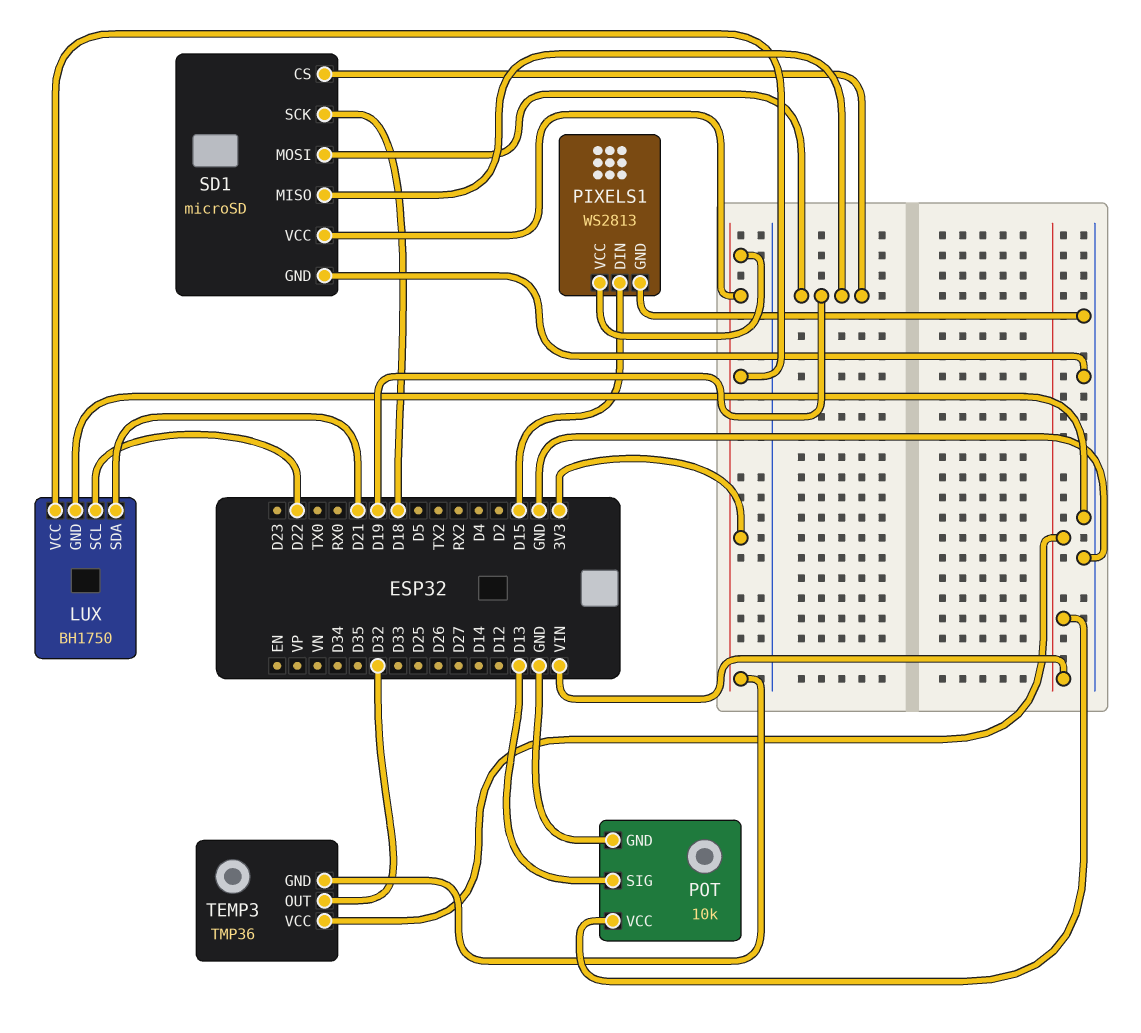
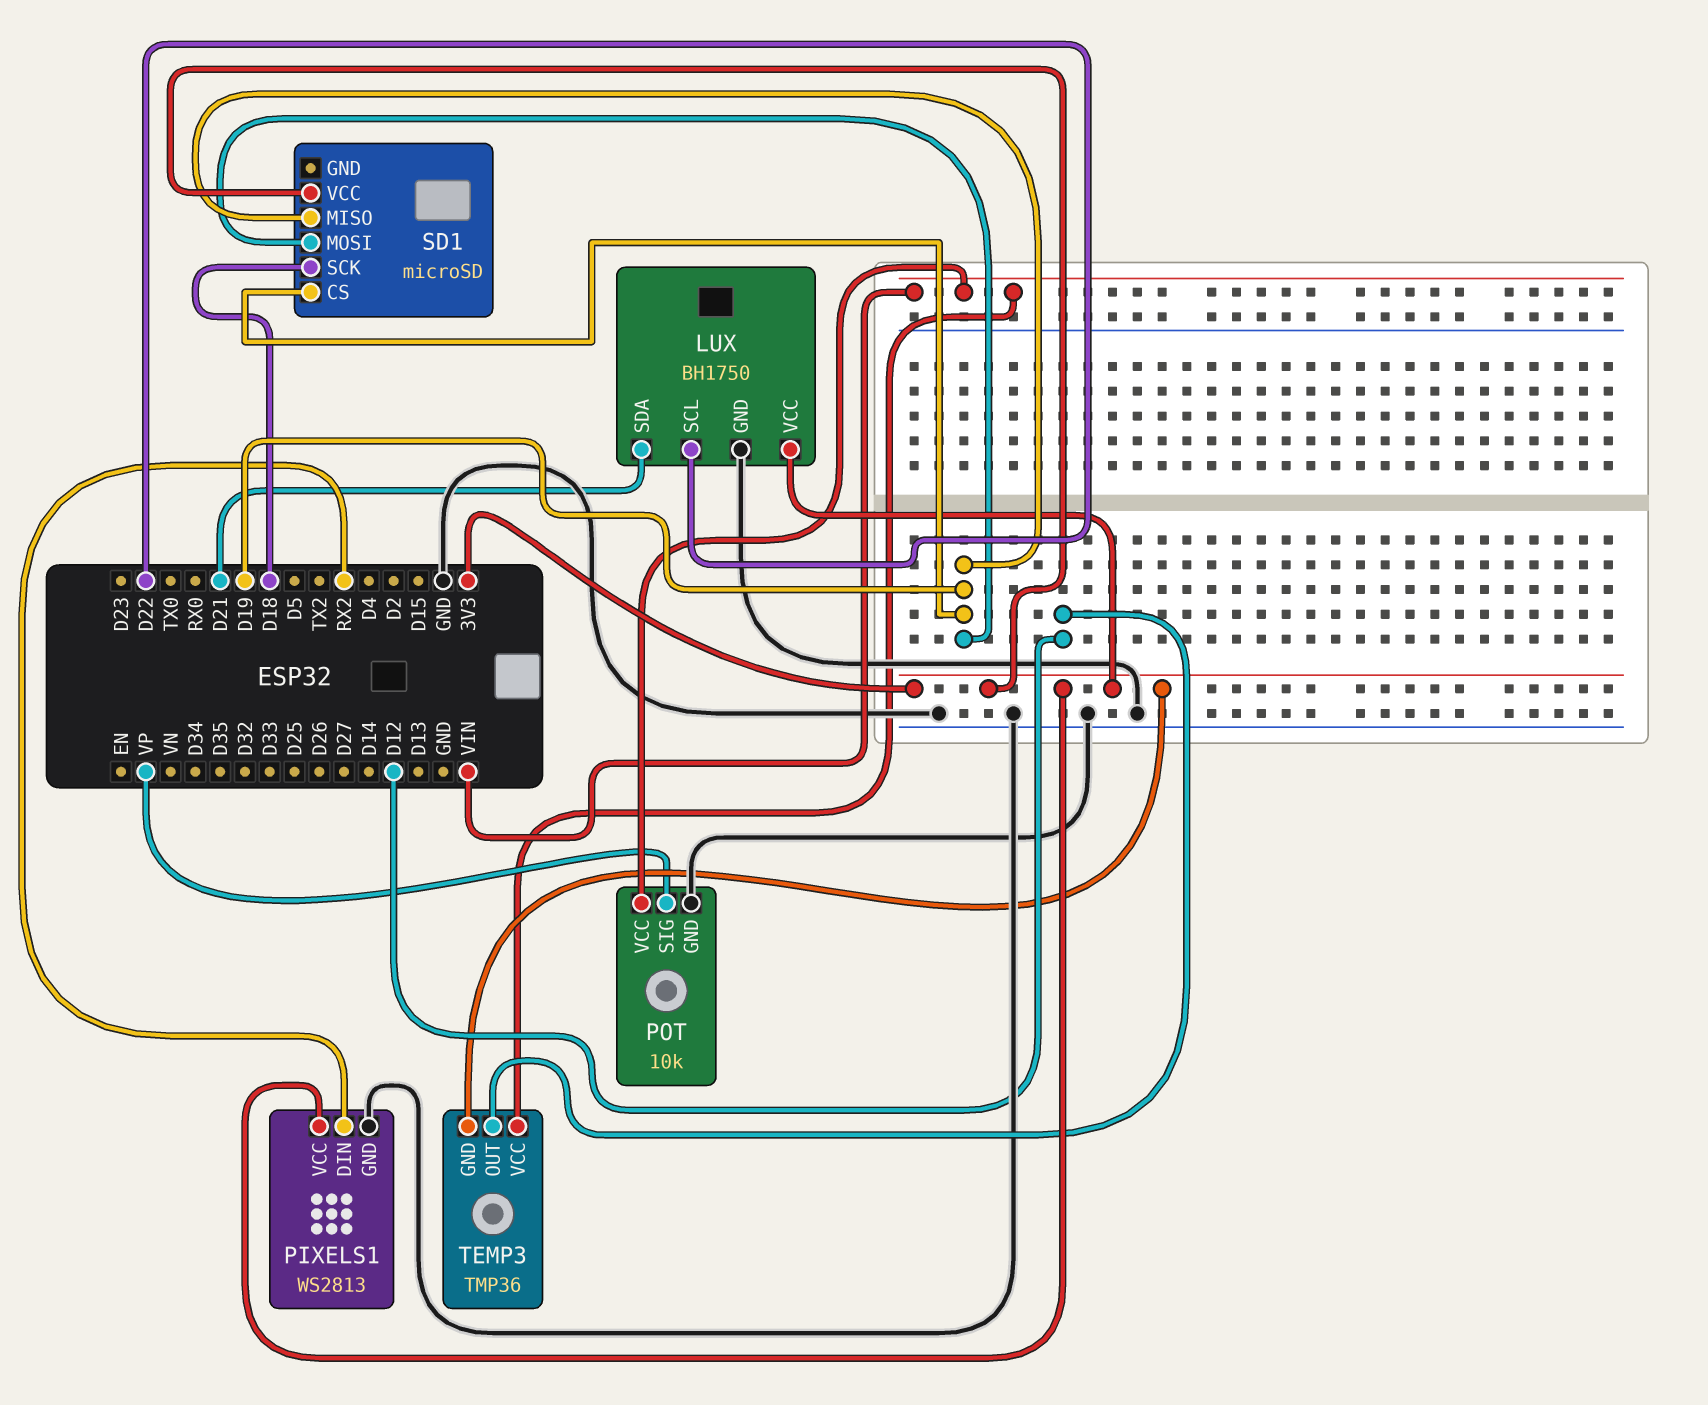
PIXELS1 pin DIN: D15 -> RX2
POT pin SIG: D13 -> VP
SD1 pin GND: GND -> none
TEMP3 pin OUT: D32 -> D12

